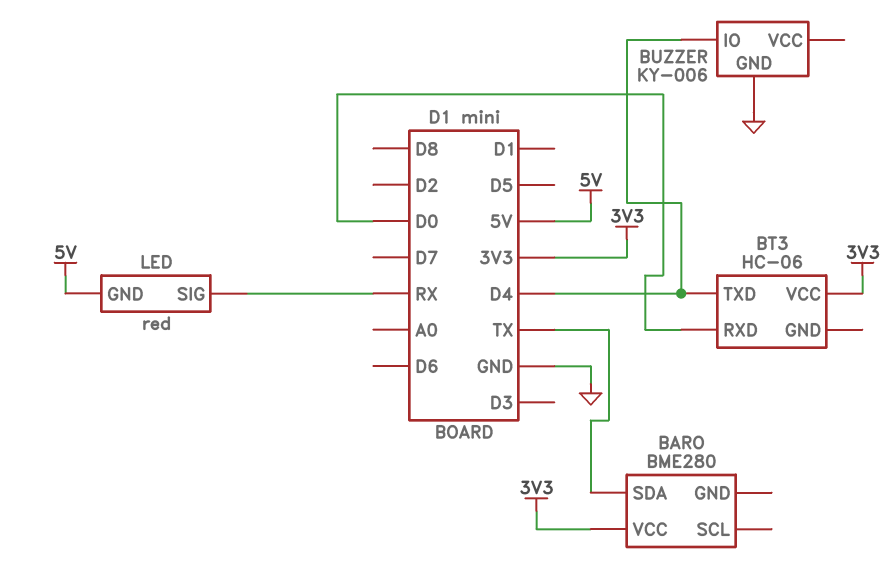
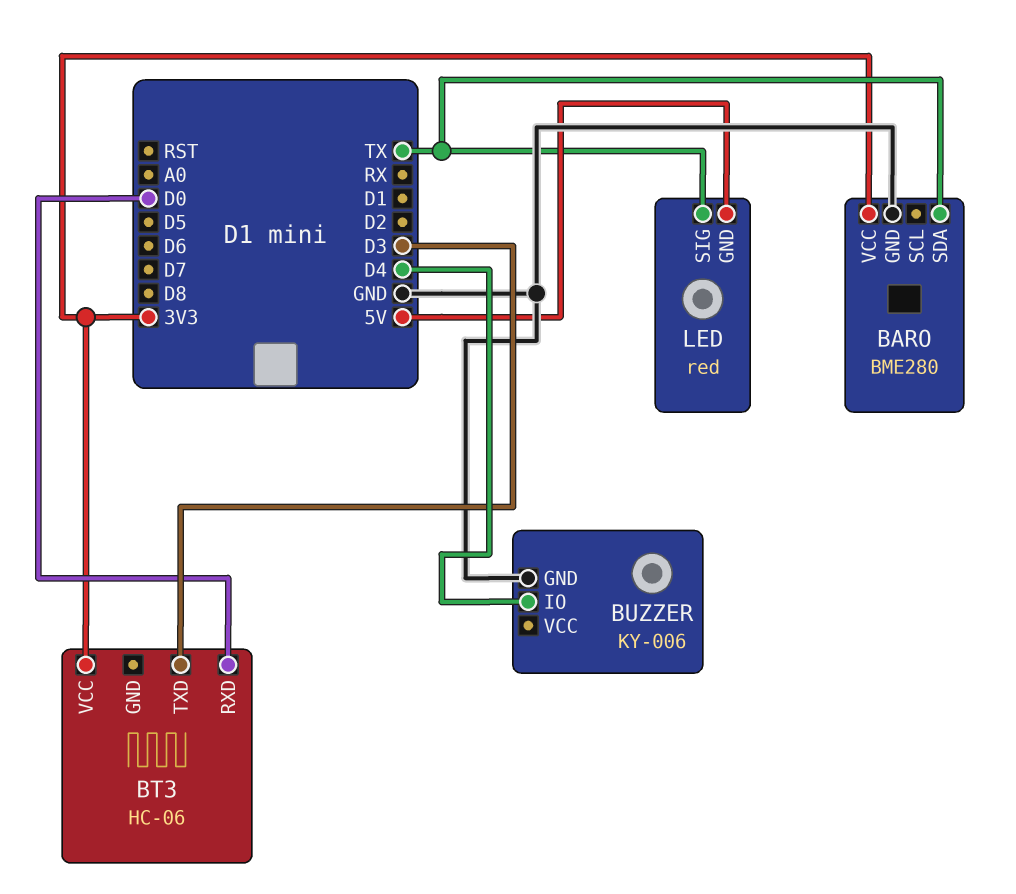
BARO pin GND: none -> GND
BT3 pin TXD: D4 -> D3
LED pin SIG: RX -> TX

